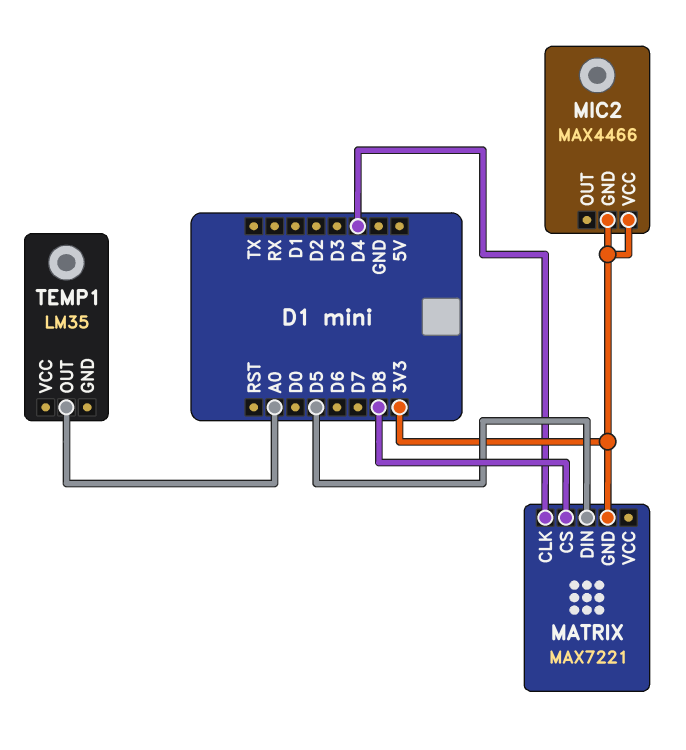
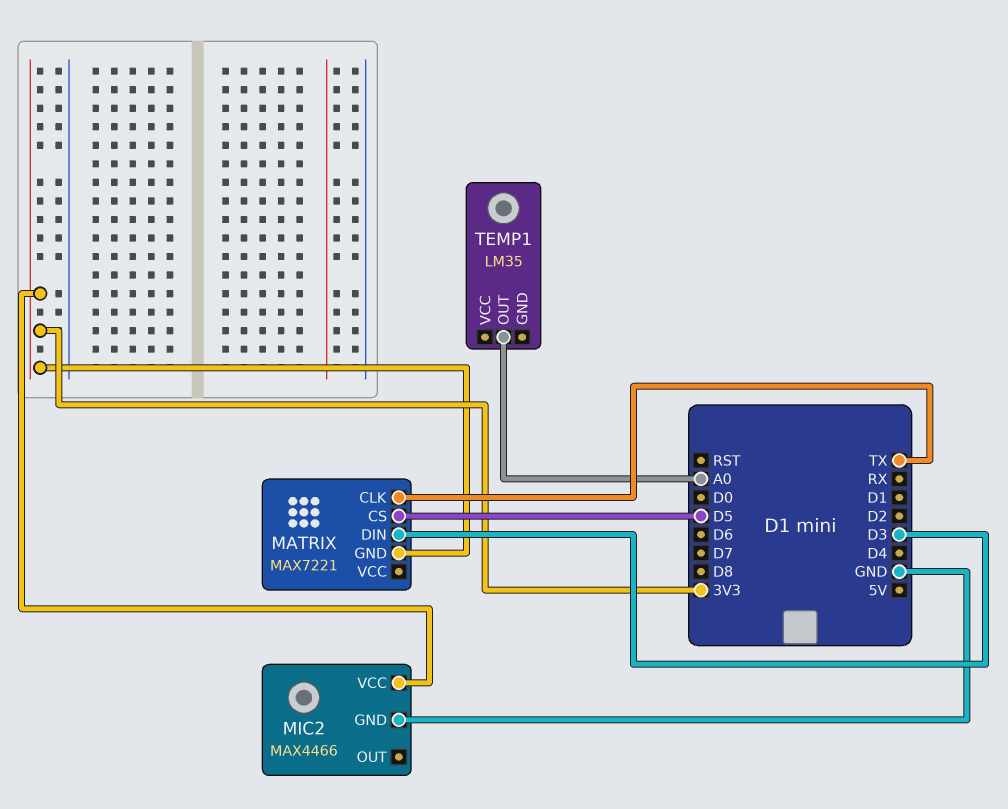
MATRIX pin CLK: D4 -> TX
MATRIX pin CS: D8 -> D5
MATRIX pin DIN: D5 -> D3
MIC2 pin GND: 3V3 -> GND

